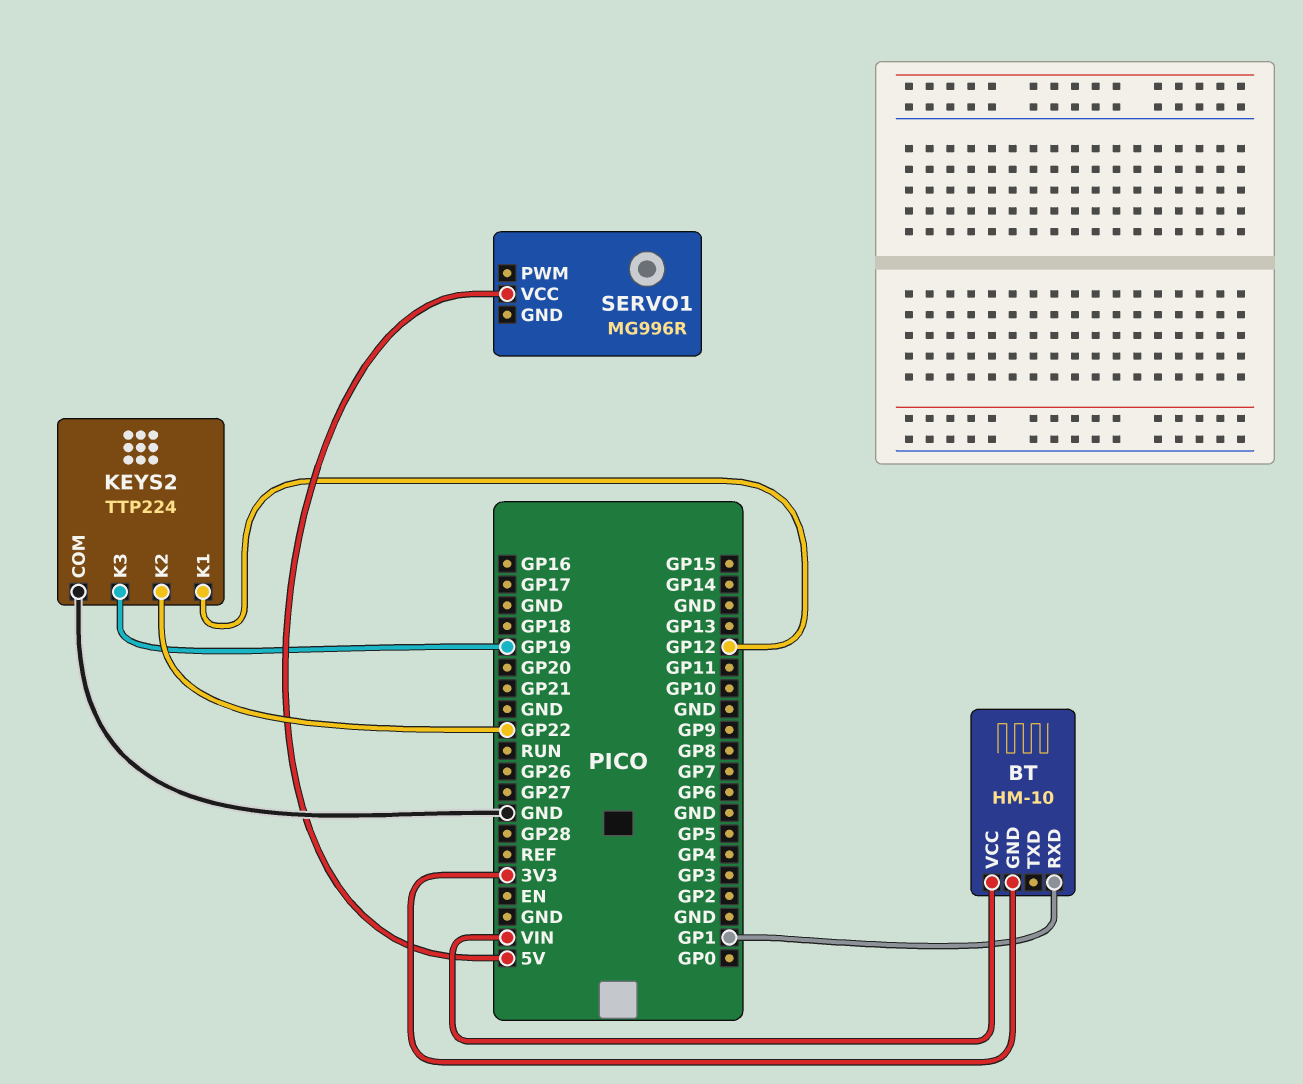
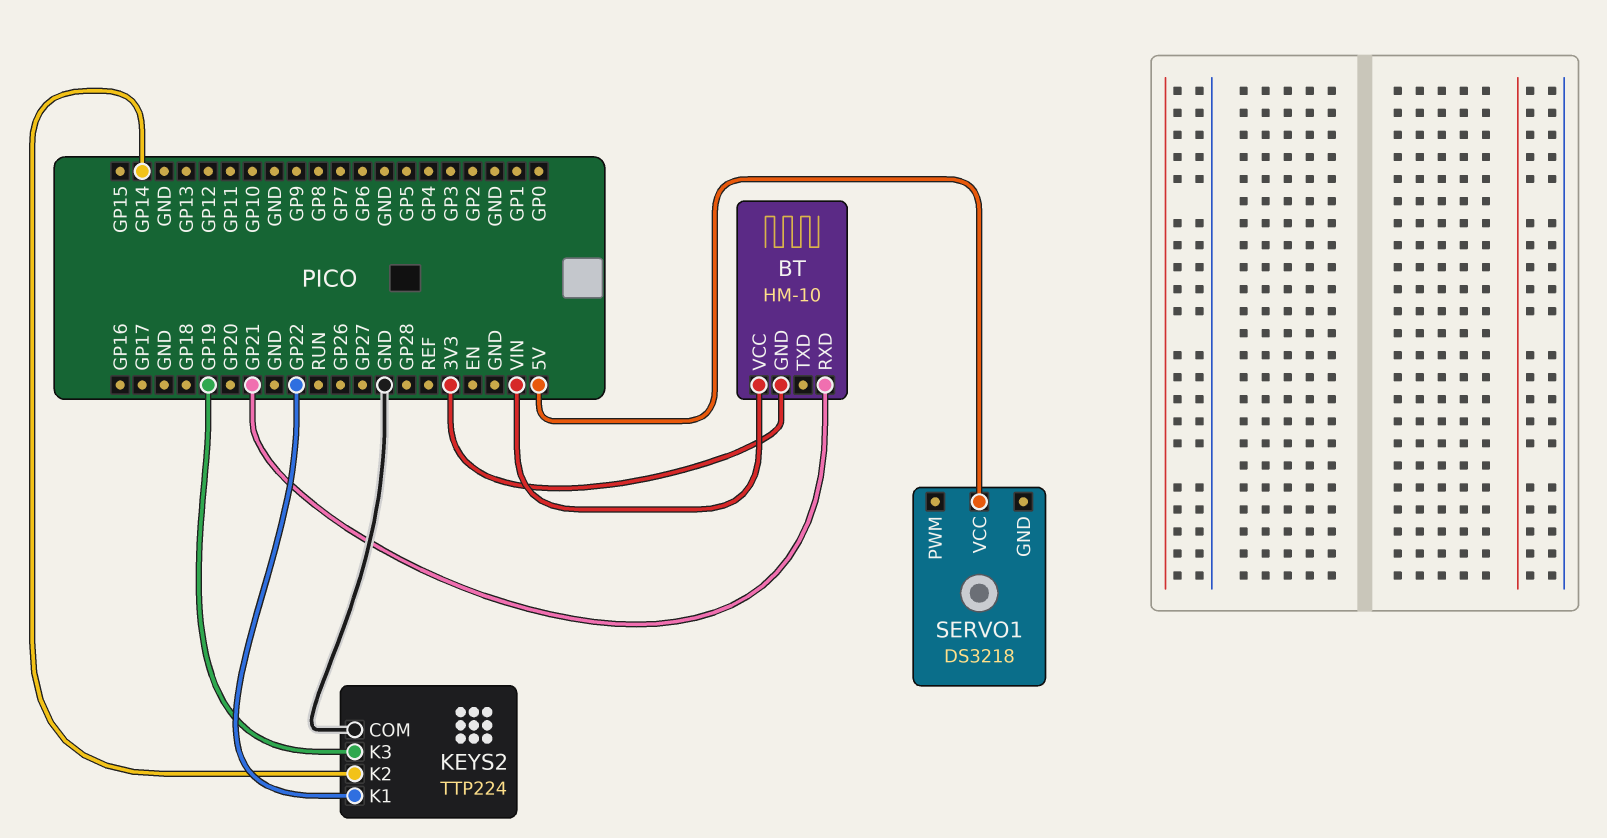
BT pin RXD: GP1 -> GP21
KEYS2 pin K1: GP12 -> GP22
KEYS2 pin K2: GP22 -> GP14
SERVO1: MG996R -> DS3218

